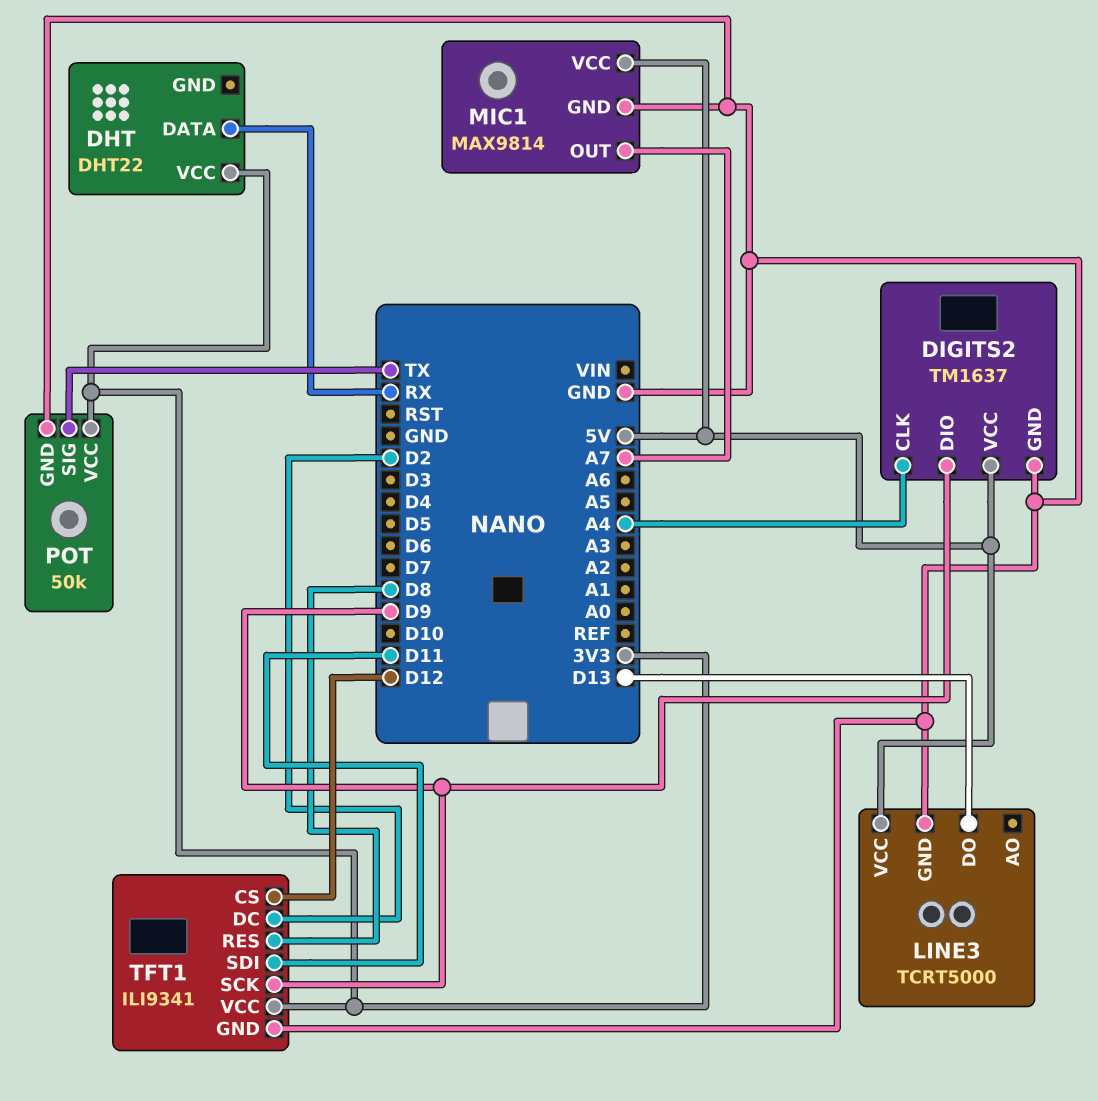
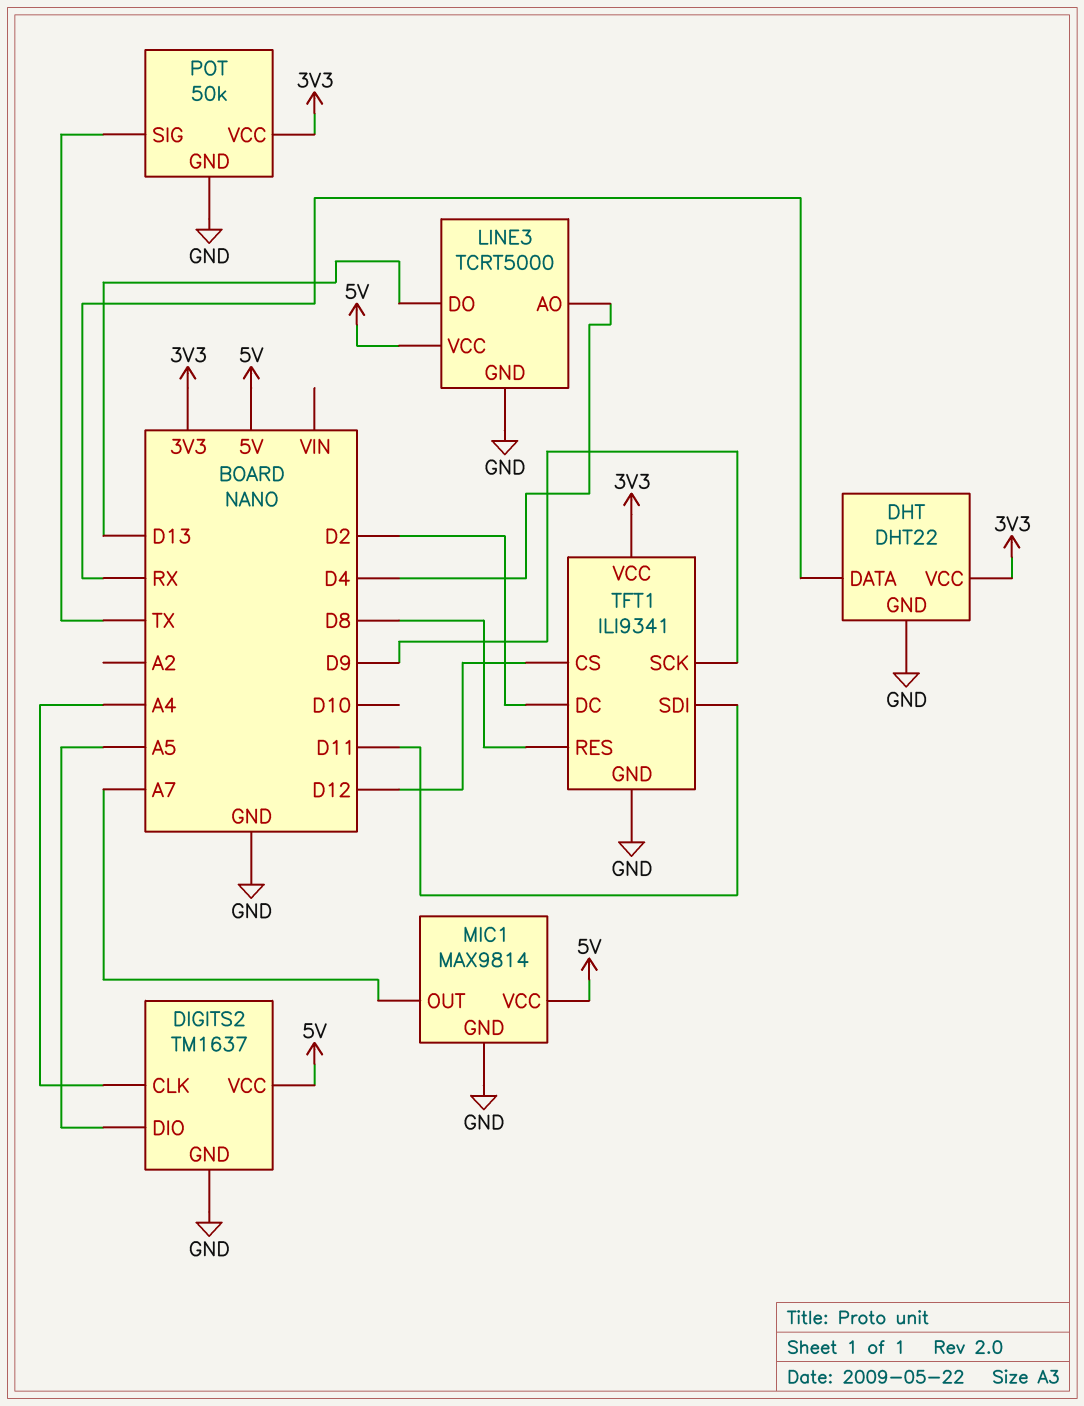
DHT pin GND: none -> GND
DIGITS2 pin DIO: D9 -> A5
LINE3 pin AO: none -> D4

